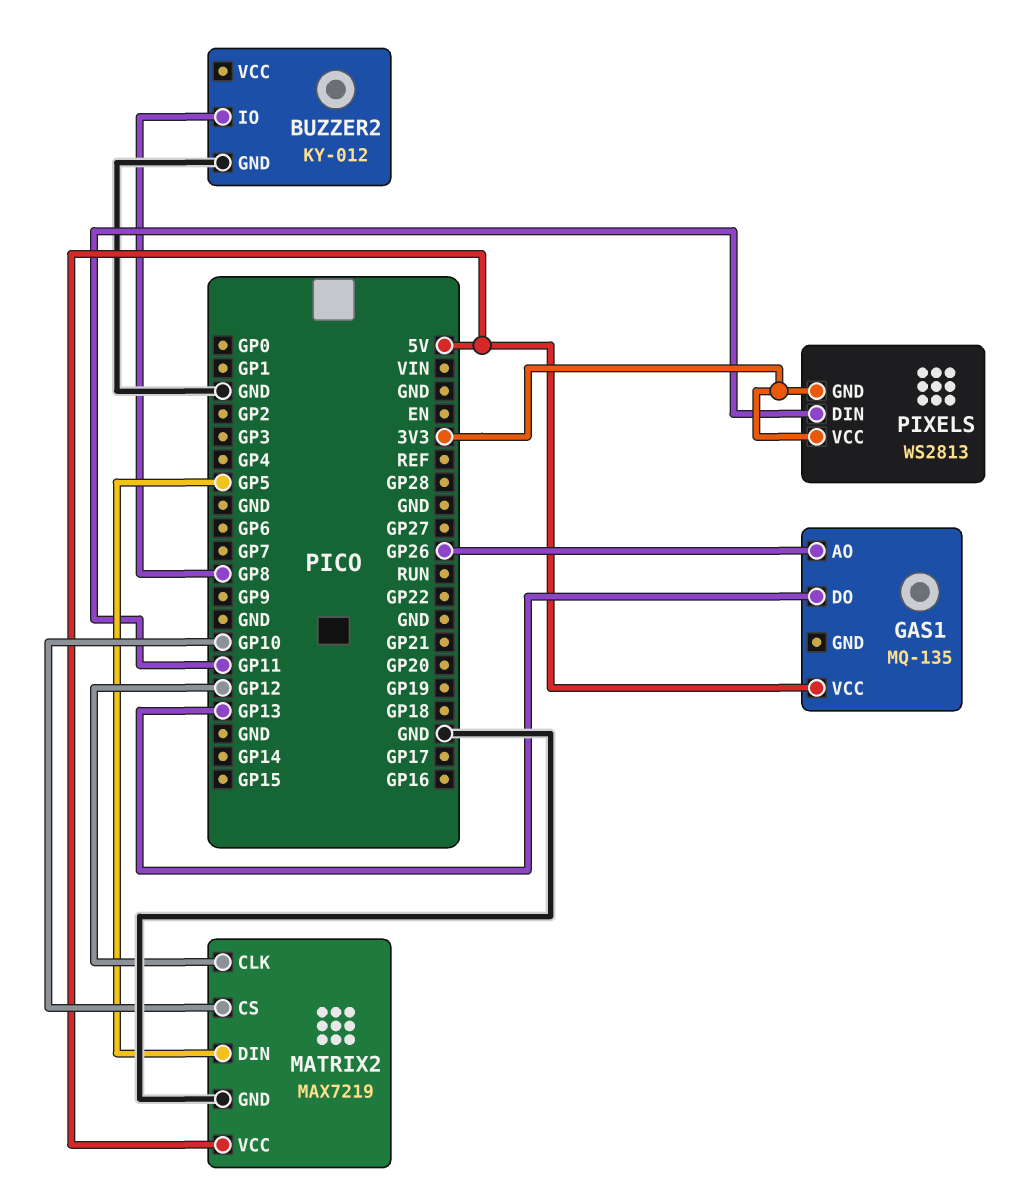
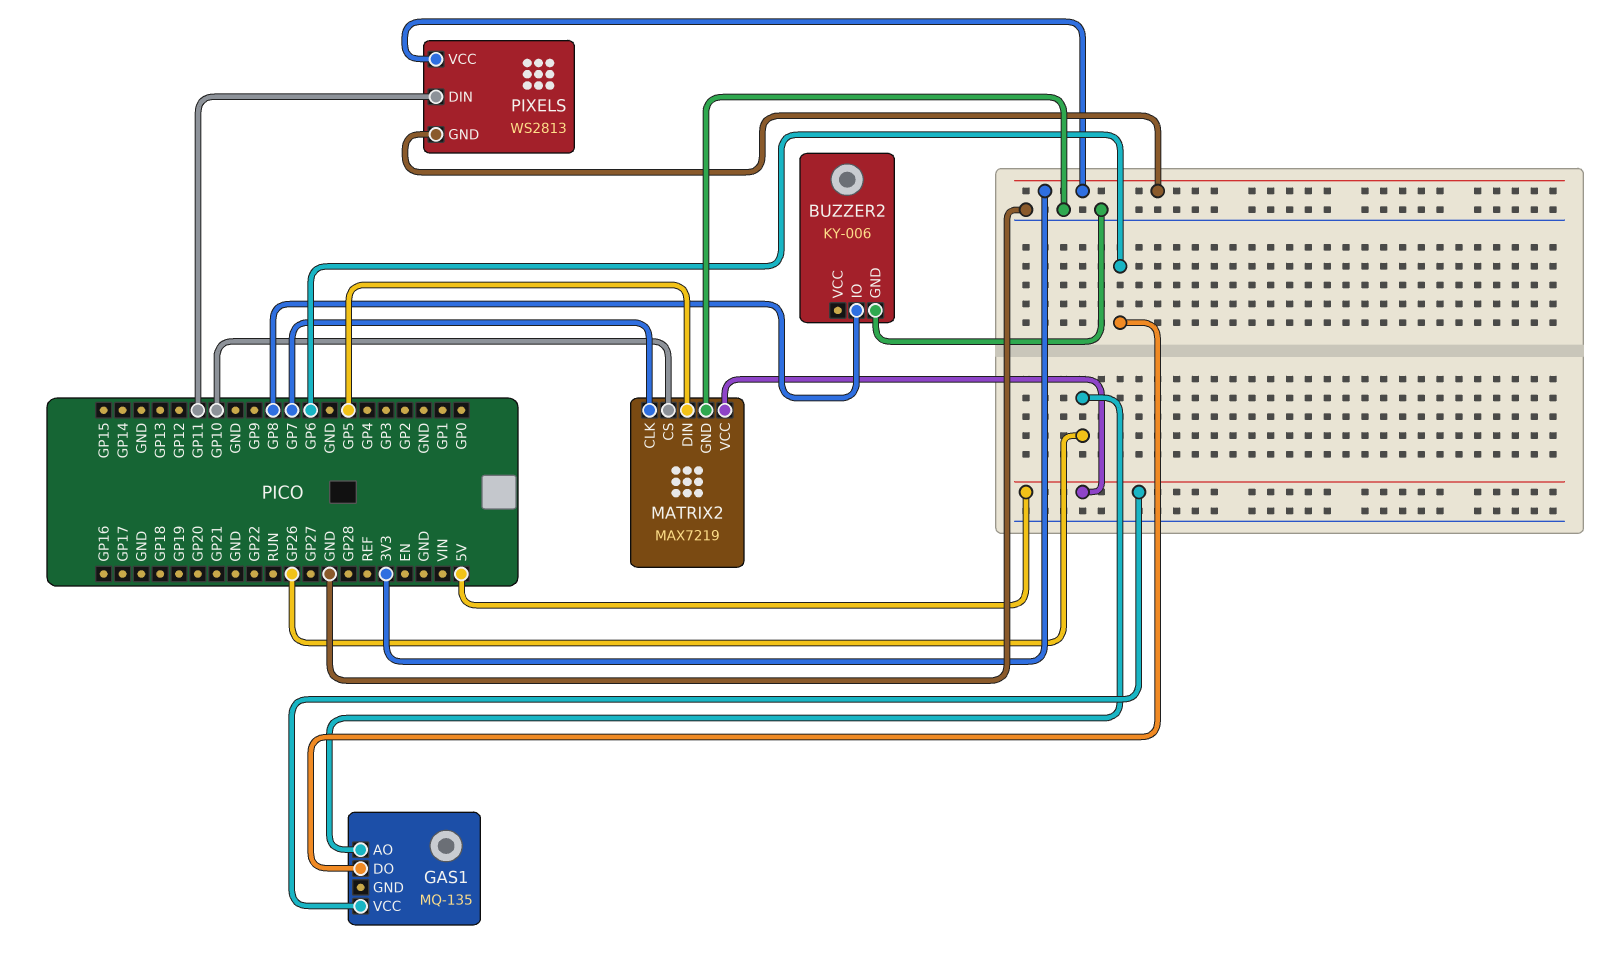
BUZZER2: KY-012 -> KY-006
GAS1 pin DO: GP13 -> GP6
MATRIX2 pin CLK: GP12 -> GP7

